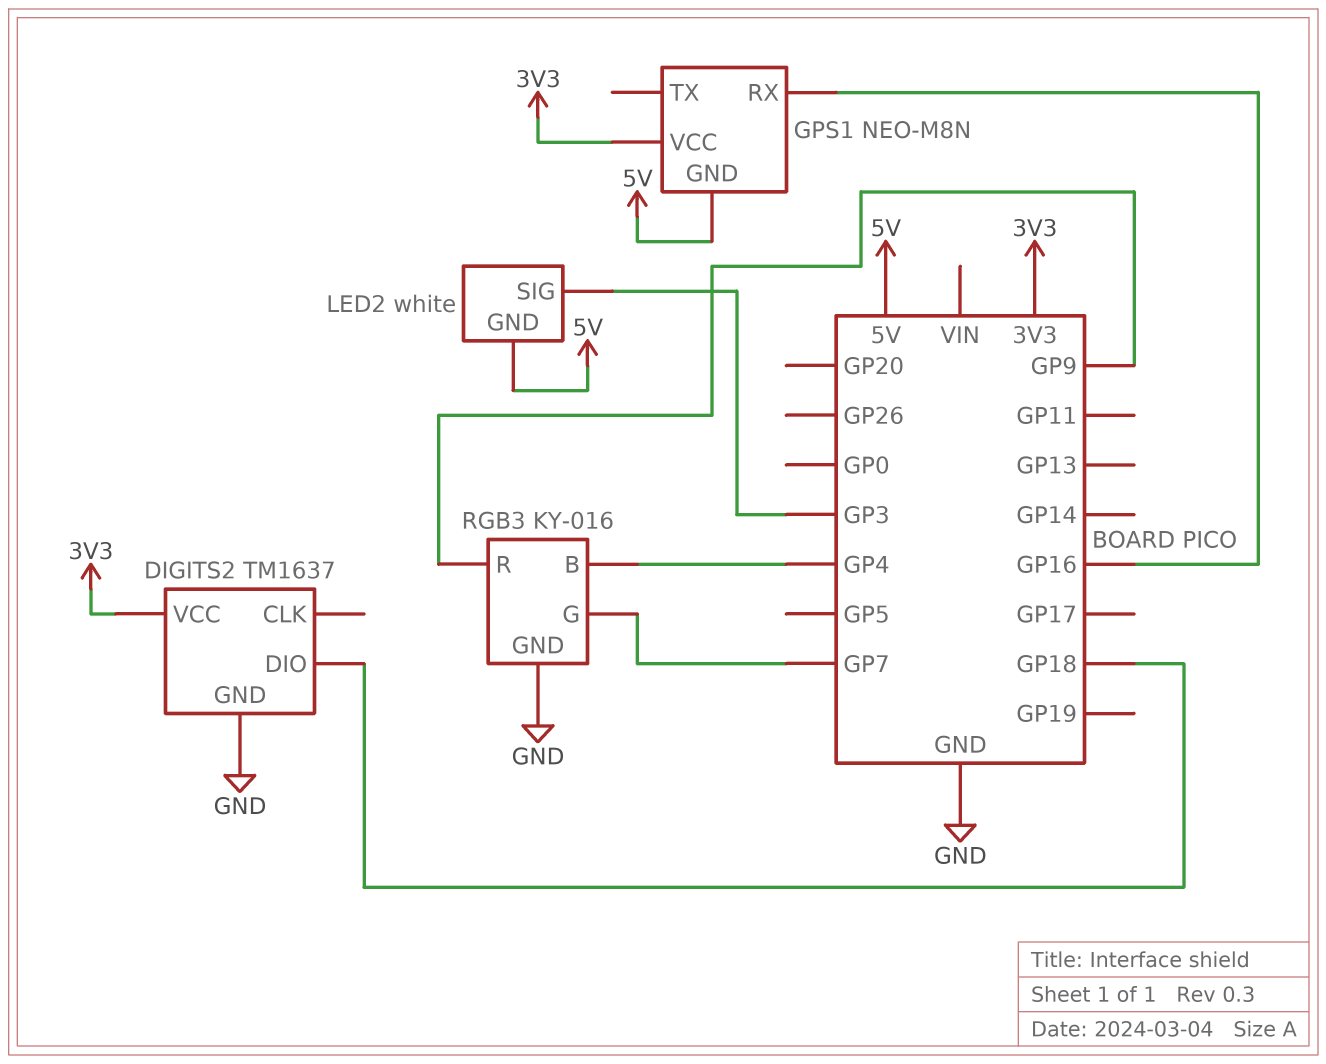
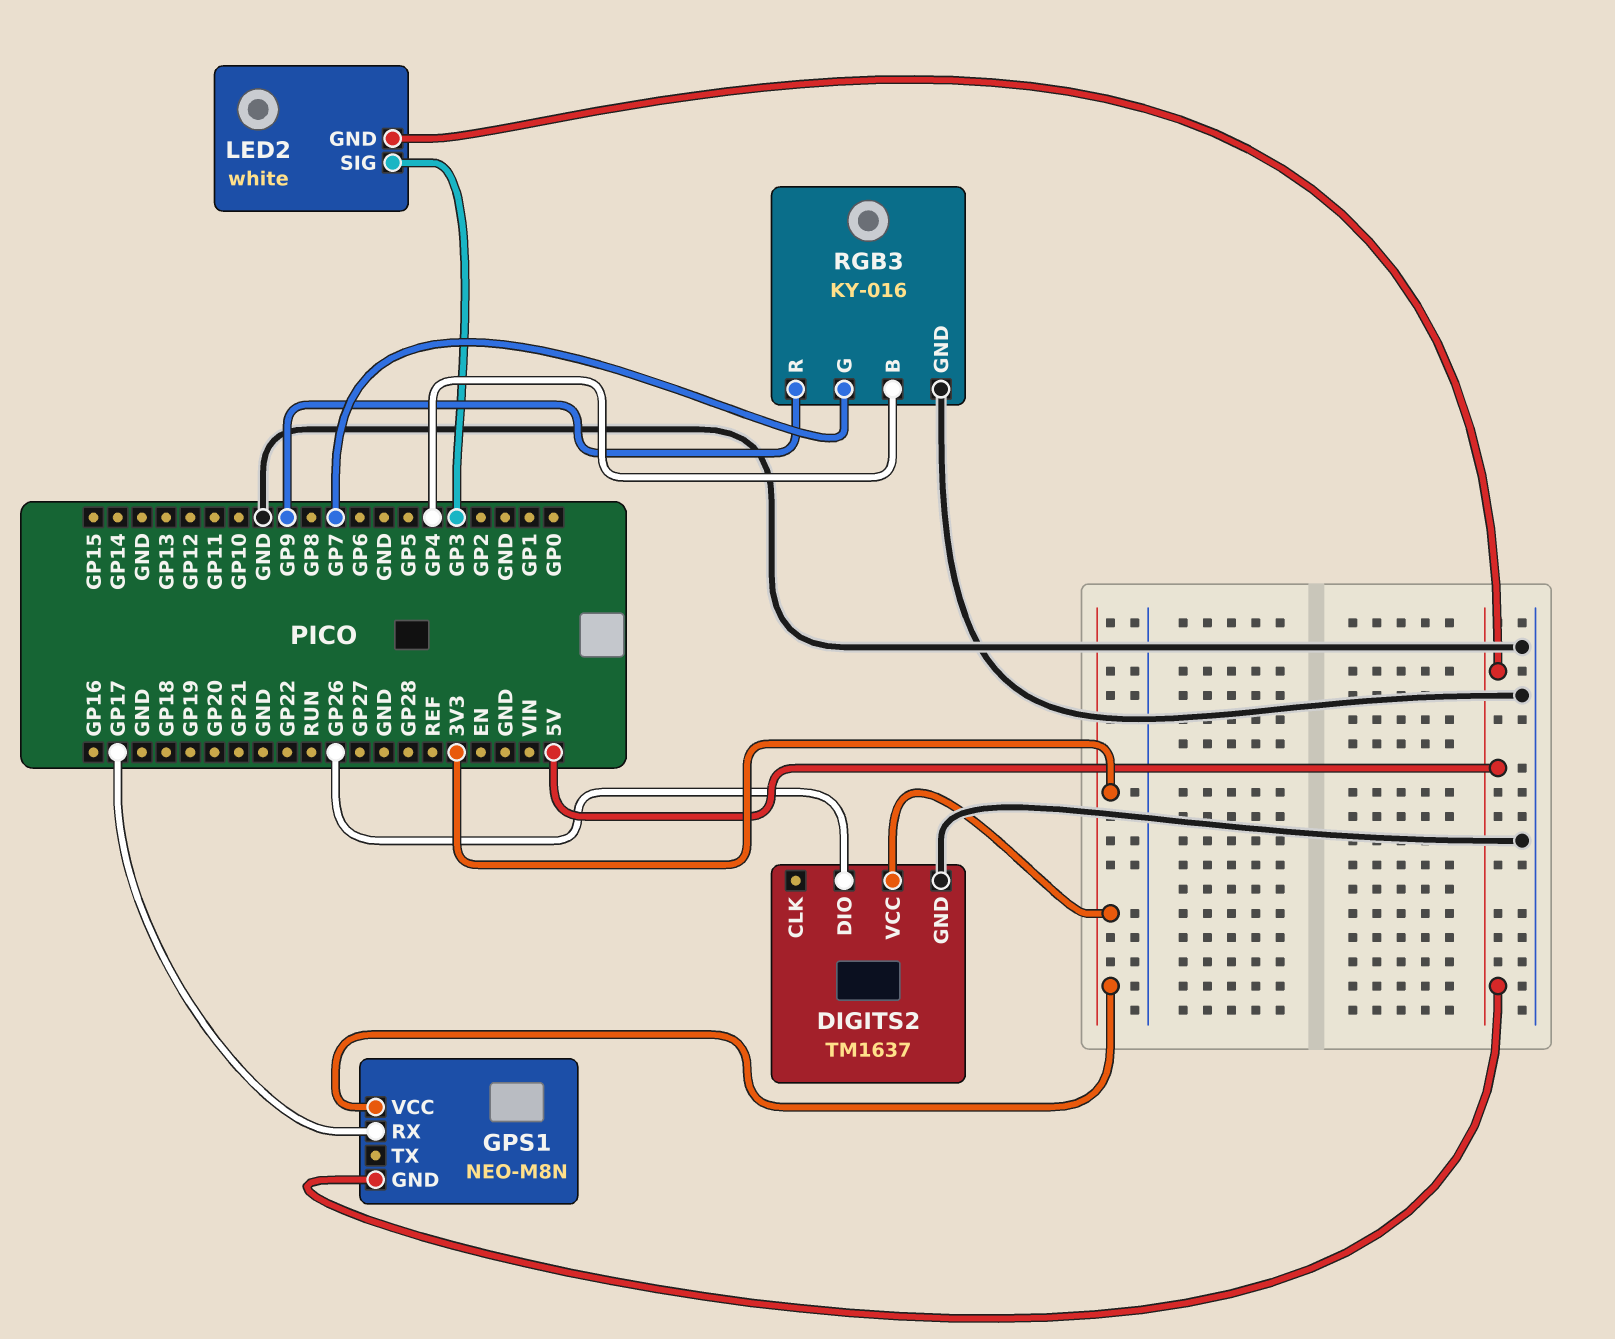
DIGITS2 pin DIO: GP18 -> GP26
GPS1 pin RX: GP16 -> GP17

